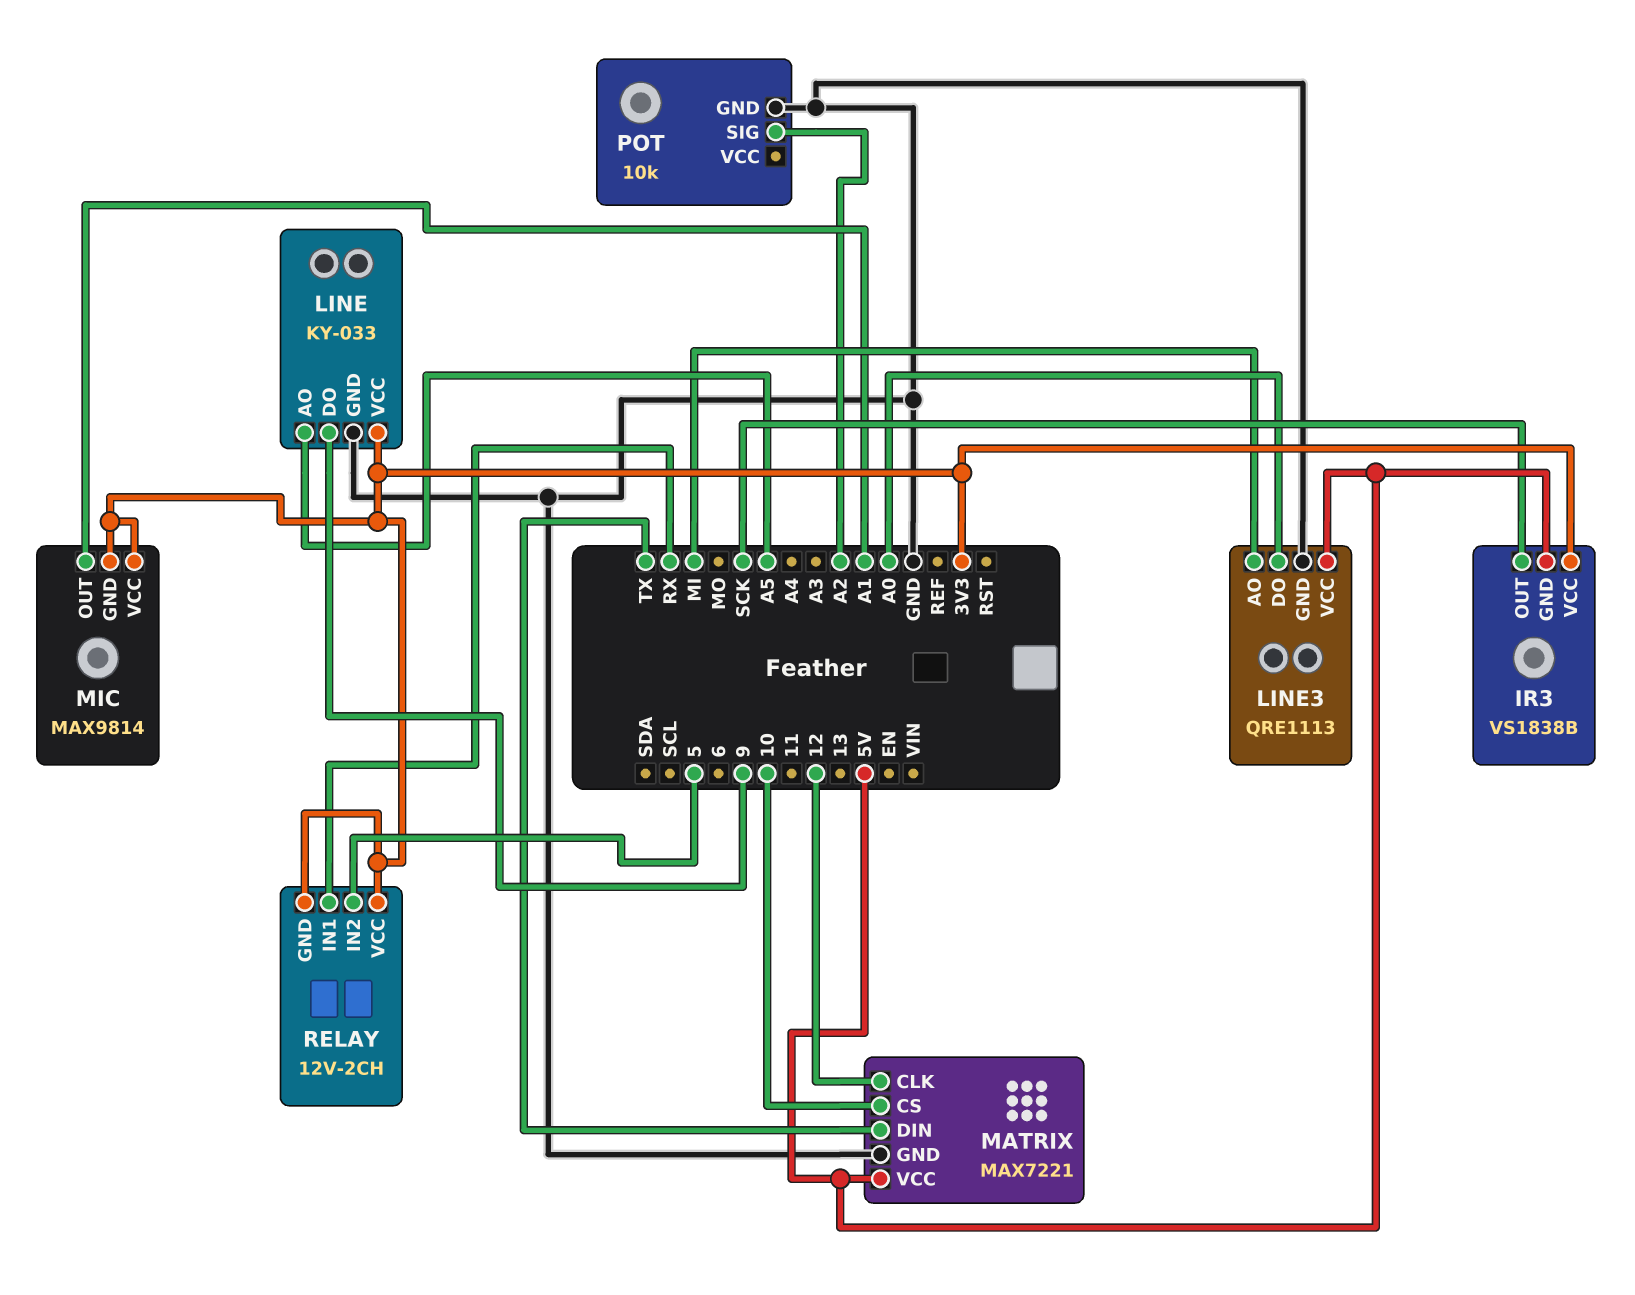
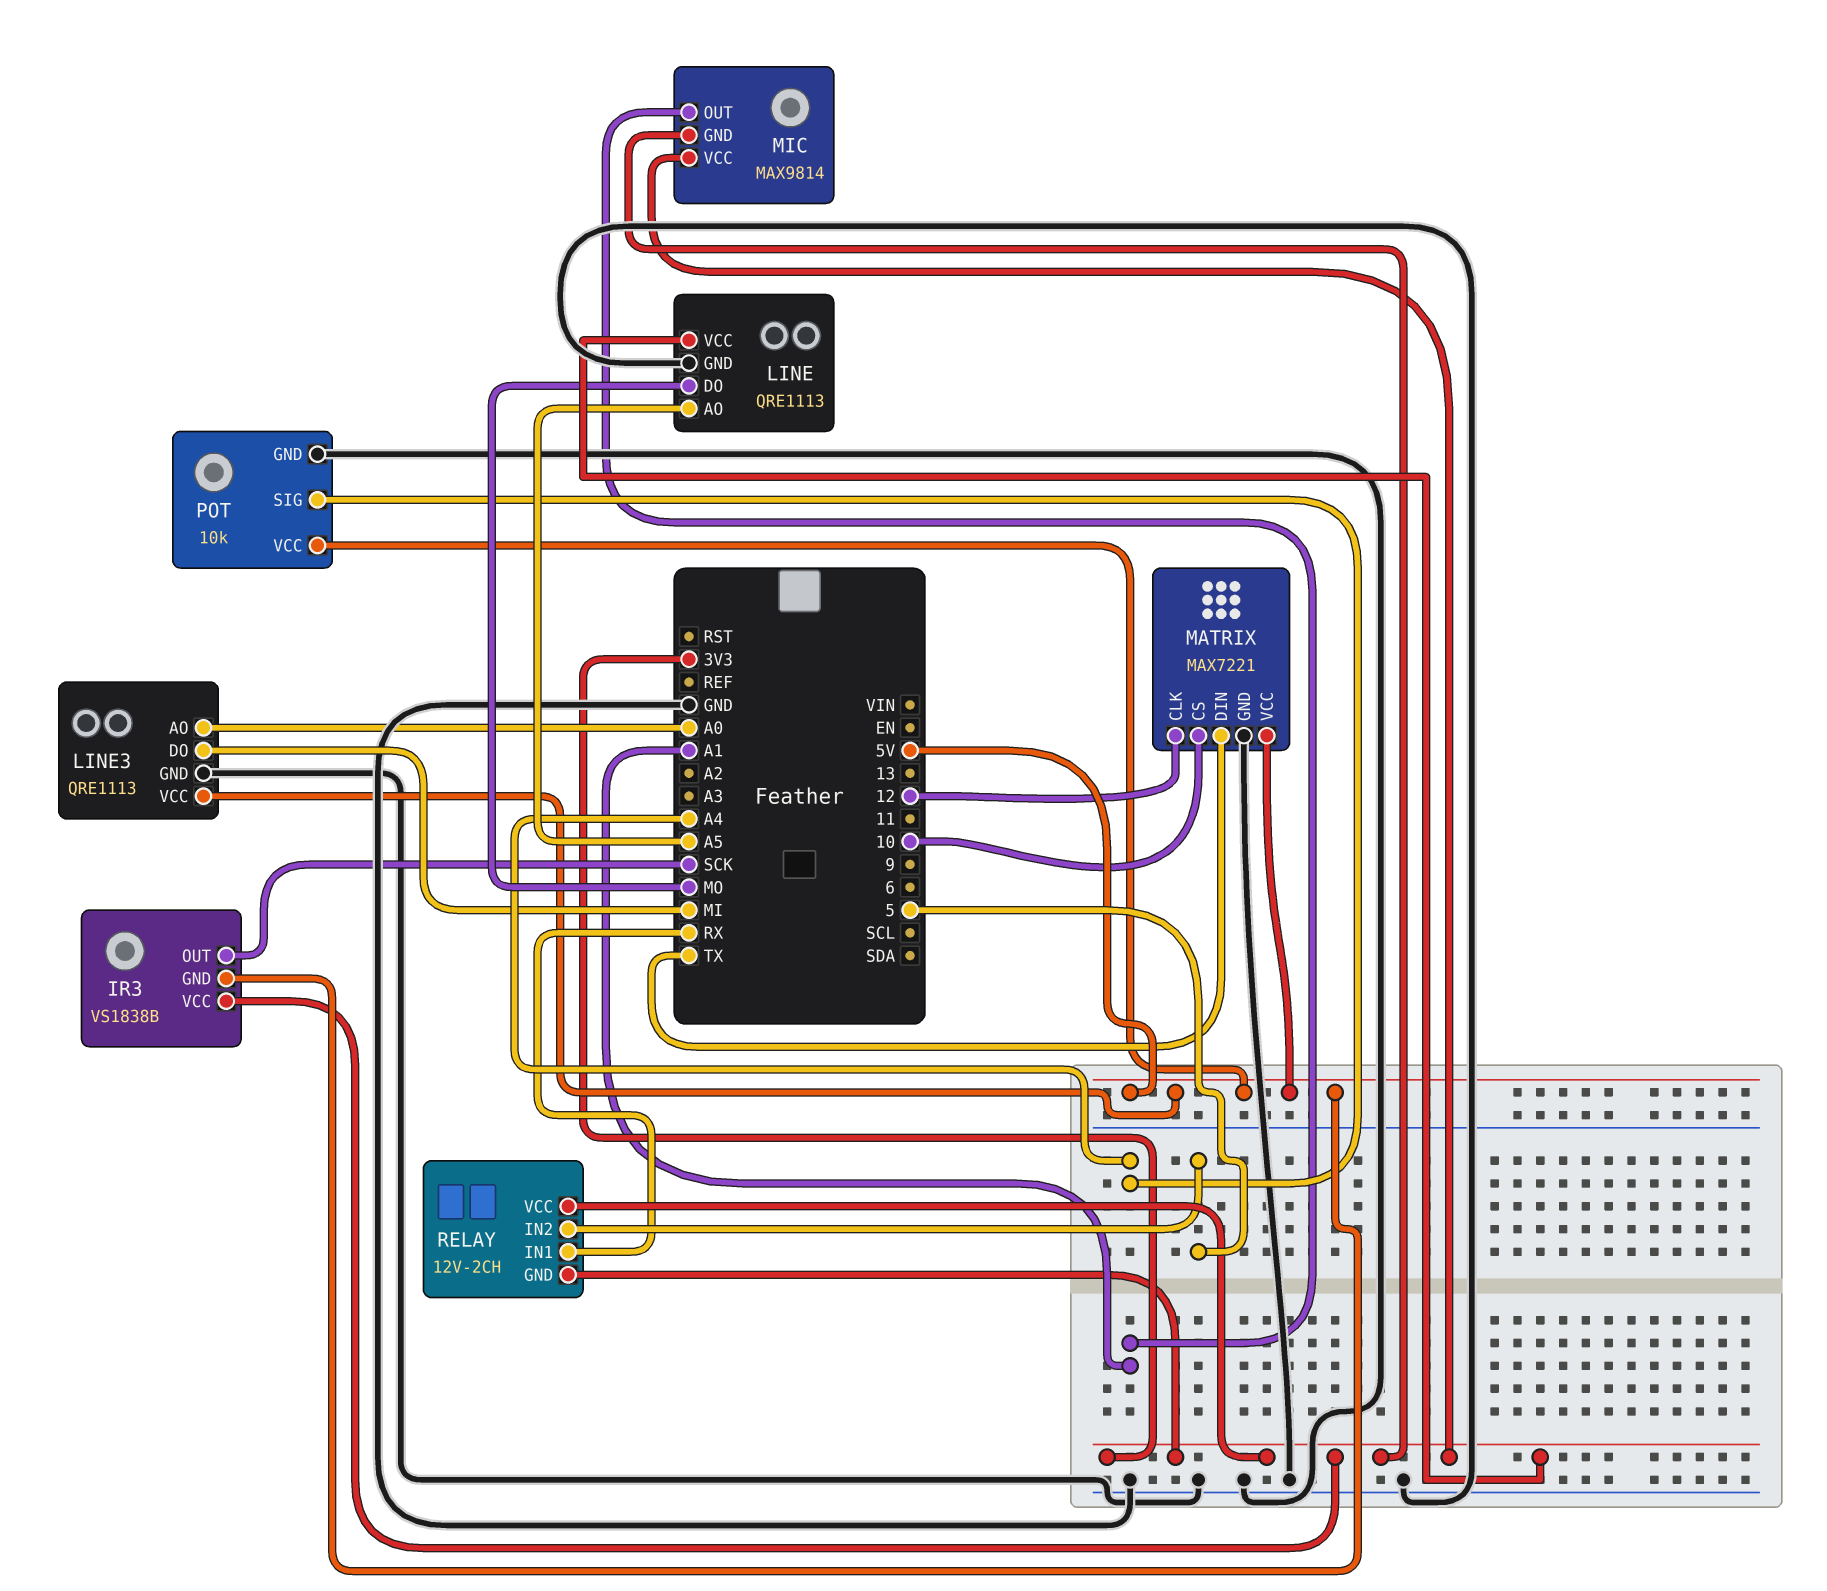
LINE: KY-033 -> QRE1113
LINE pin DO: 9 -> MO
LINE3 pin AO: MI -> A0
LINE3 pin DO: A0 -> MI
POT pin SIG: A2 -> A4
POT pin VCC: none -> 5V

